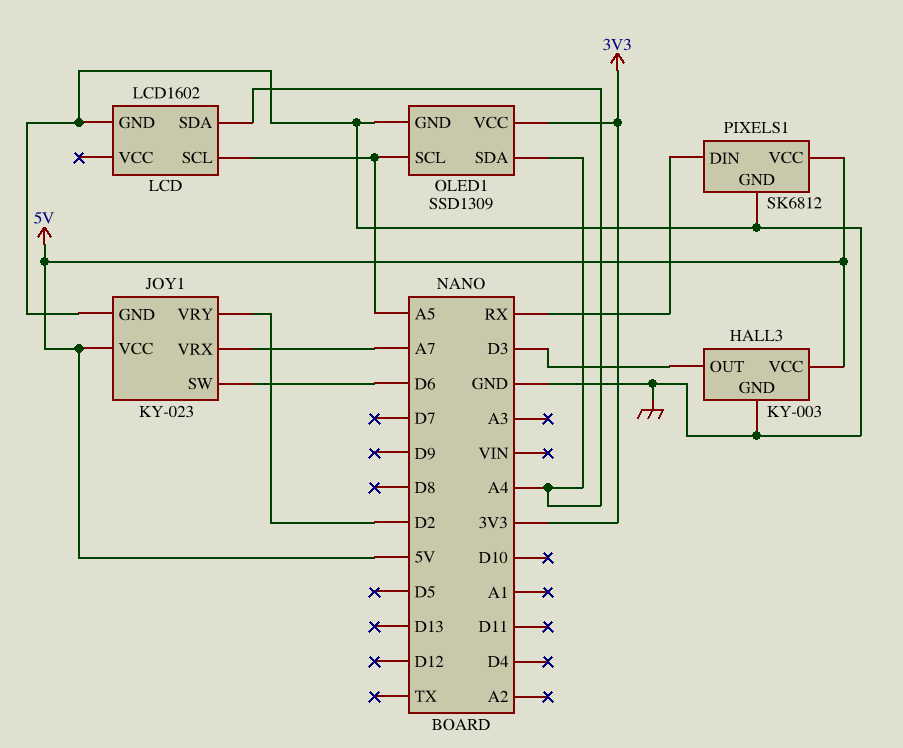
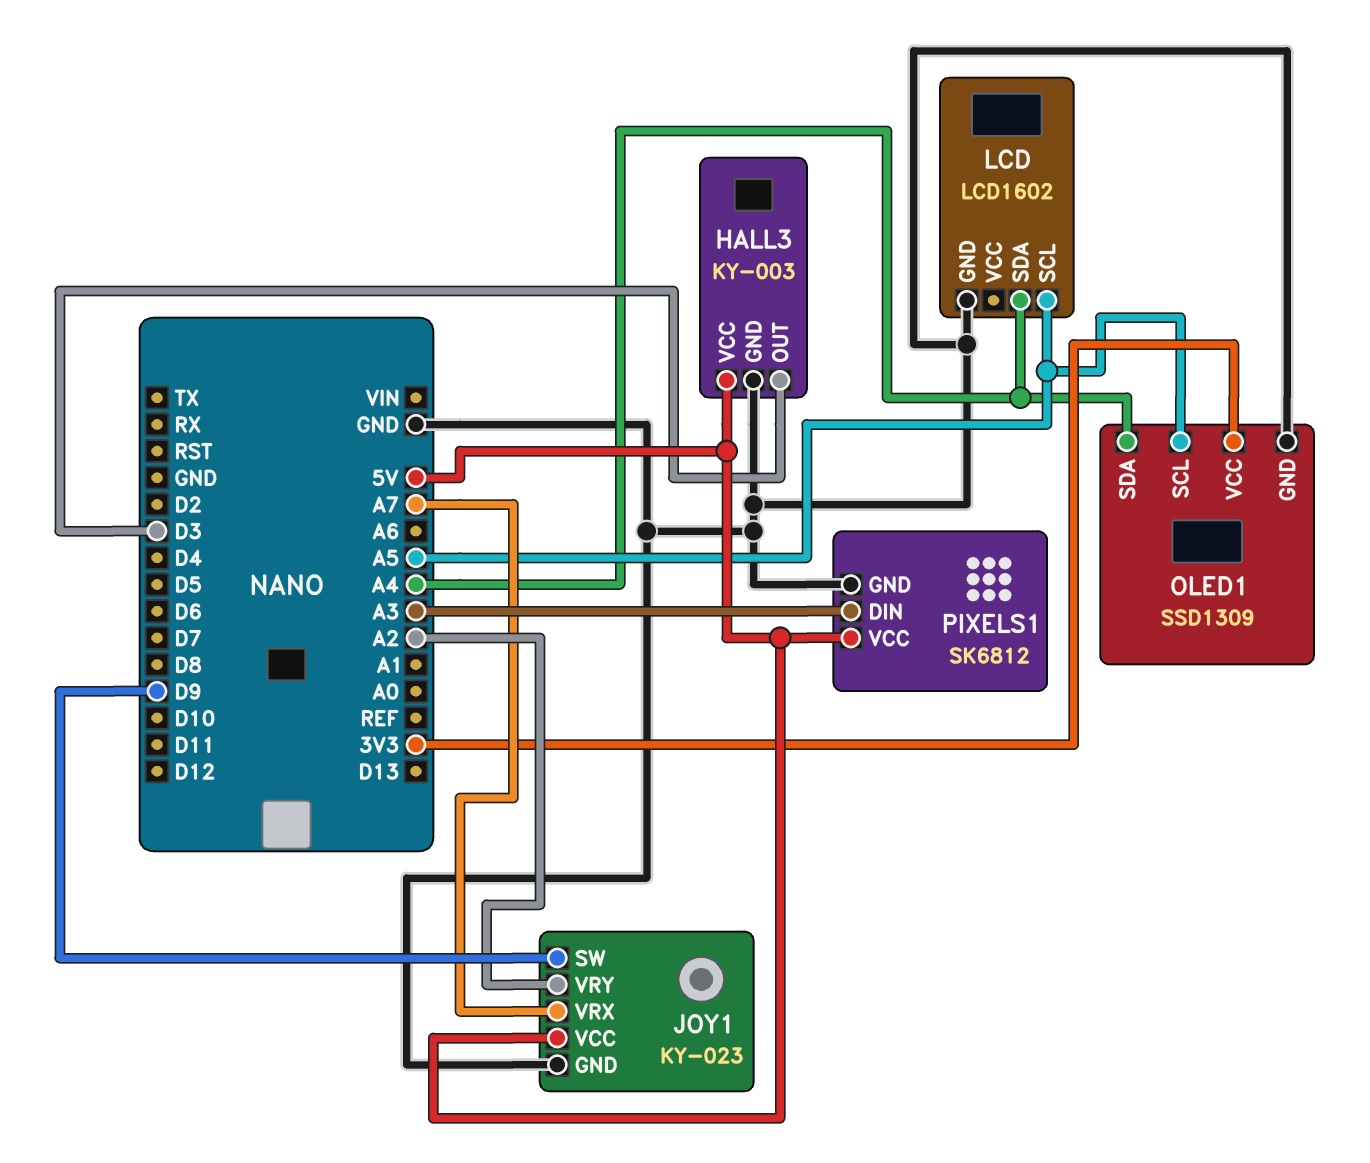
JOY1 pin SW: D6 -> D9
JOY1 pin VRY: D2 -> A2
PIXELS1 pin DIN: RX -> A3

